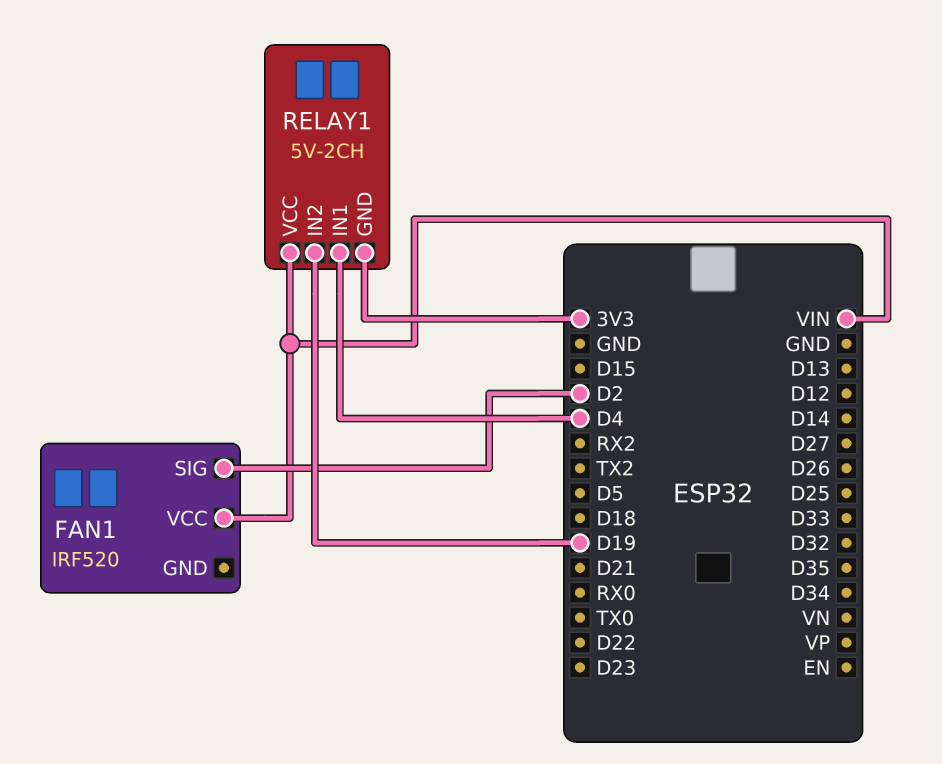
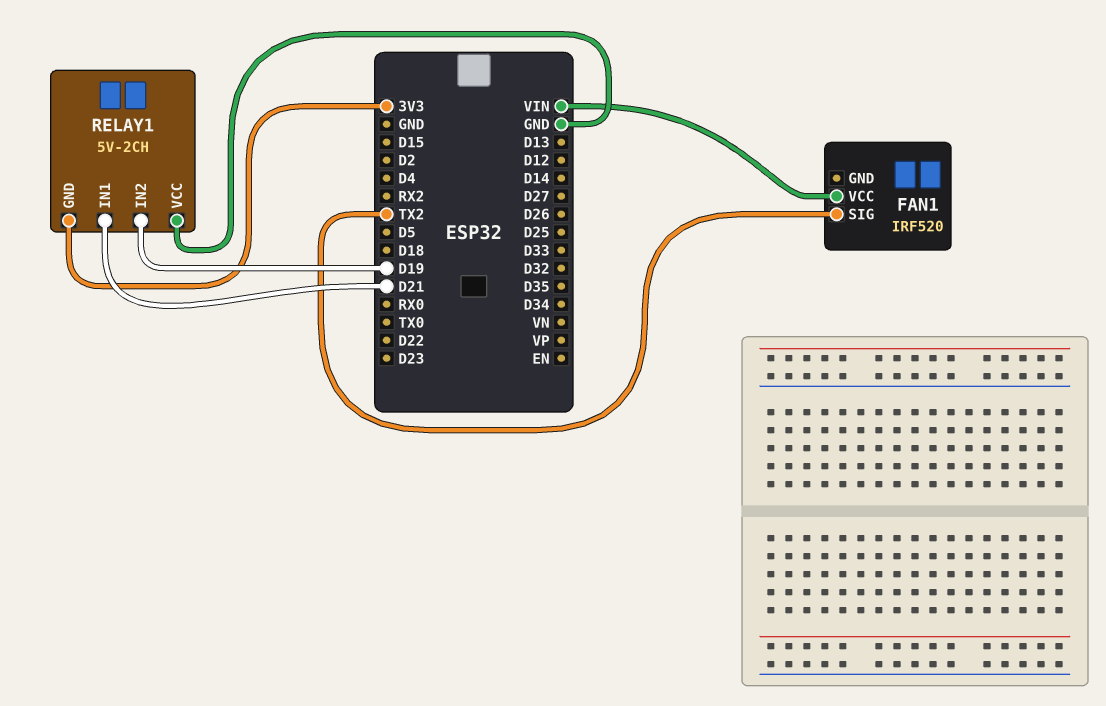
FAN1 pin SIG: D2 -> TX2
RELAY1 pin IN1: D4 -> D21
RELAY1 pin VCC: VIN -> GND

